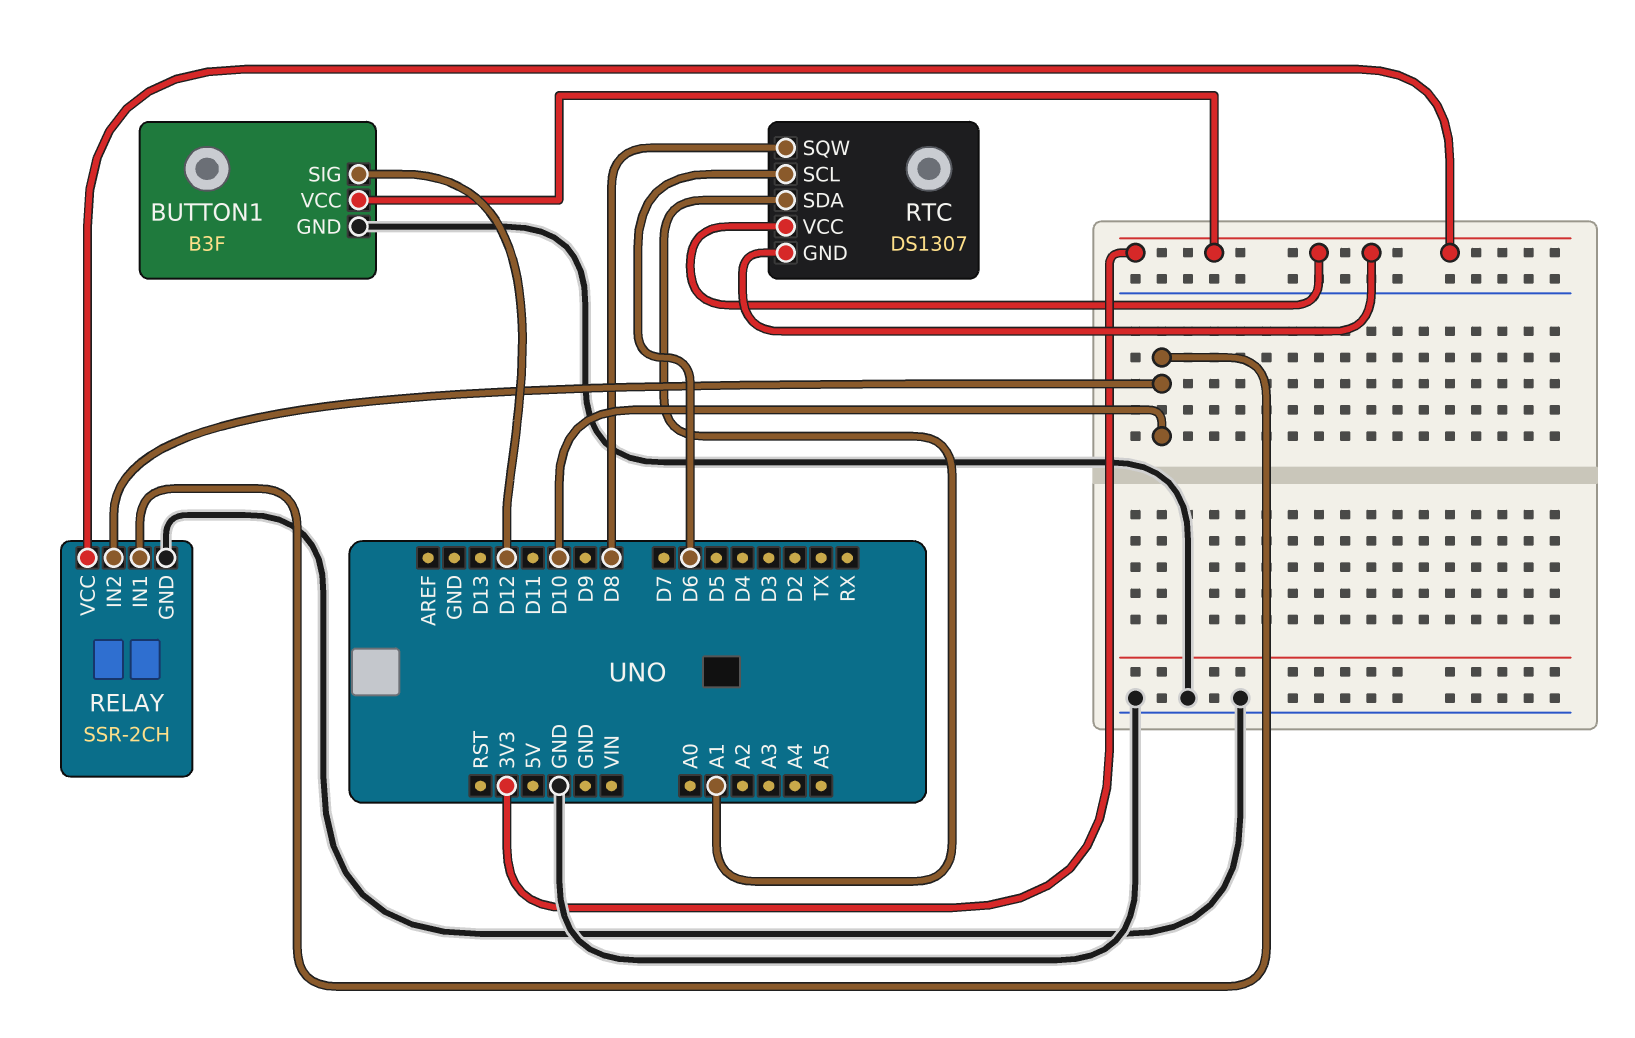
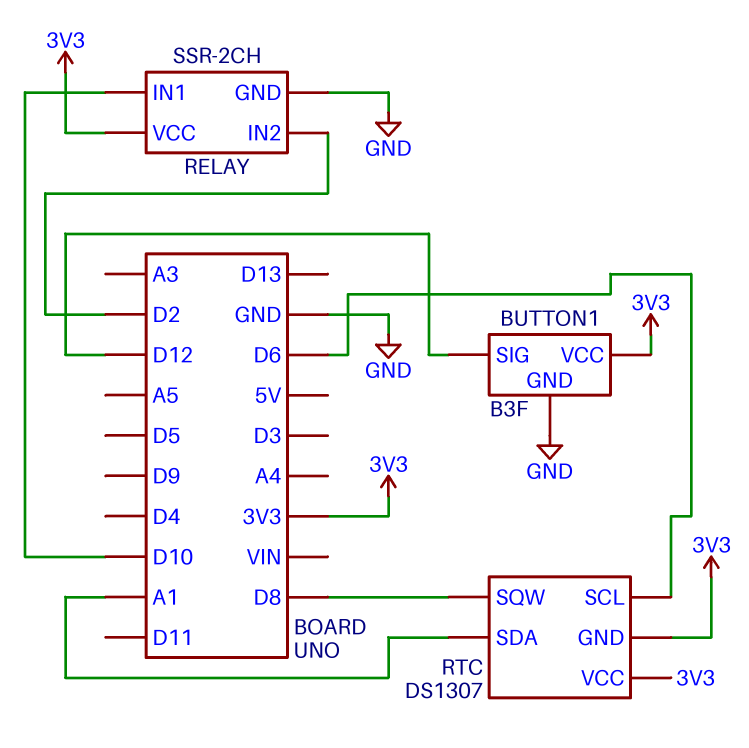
RELAY pin IN2: D10 -> D2

